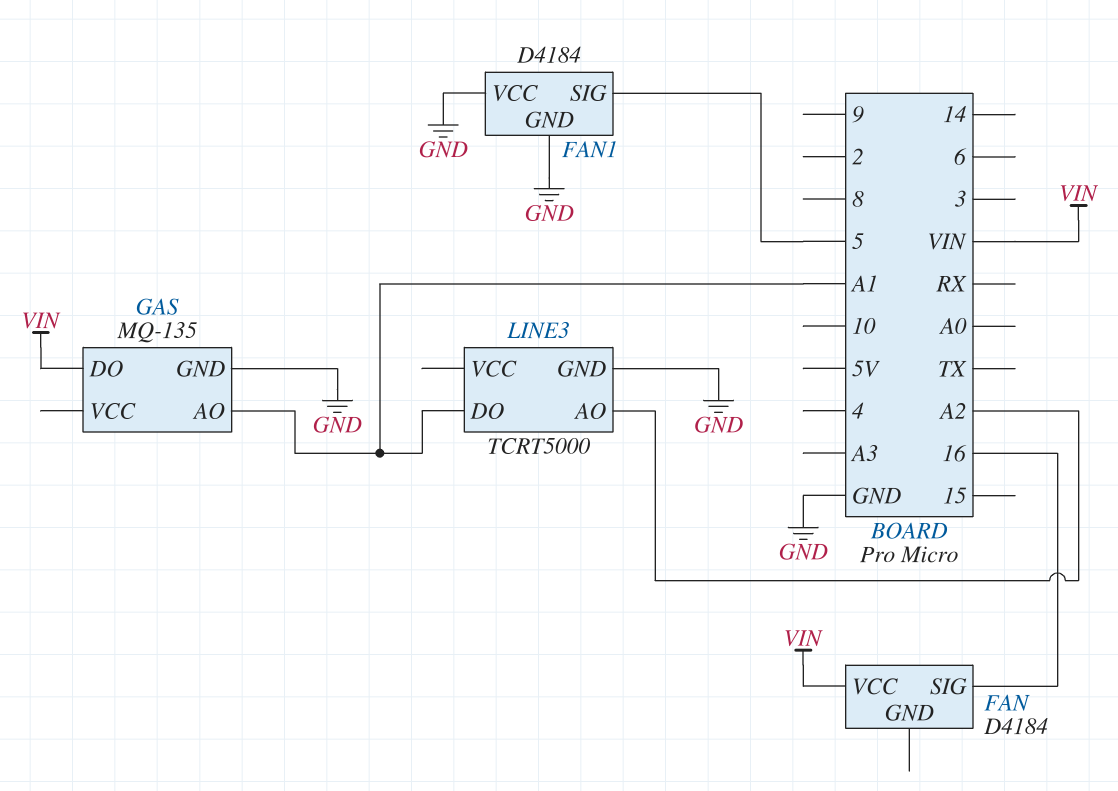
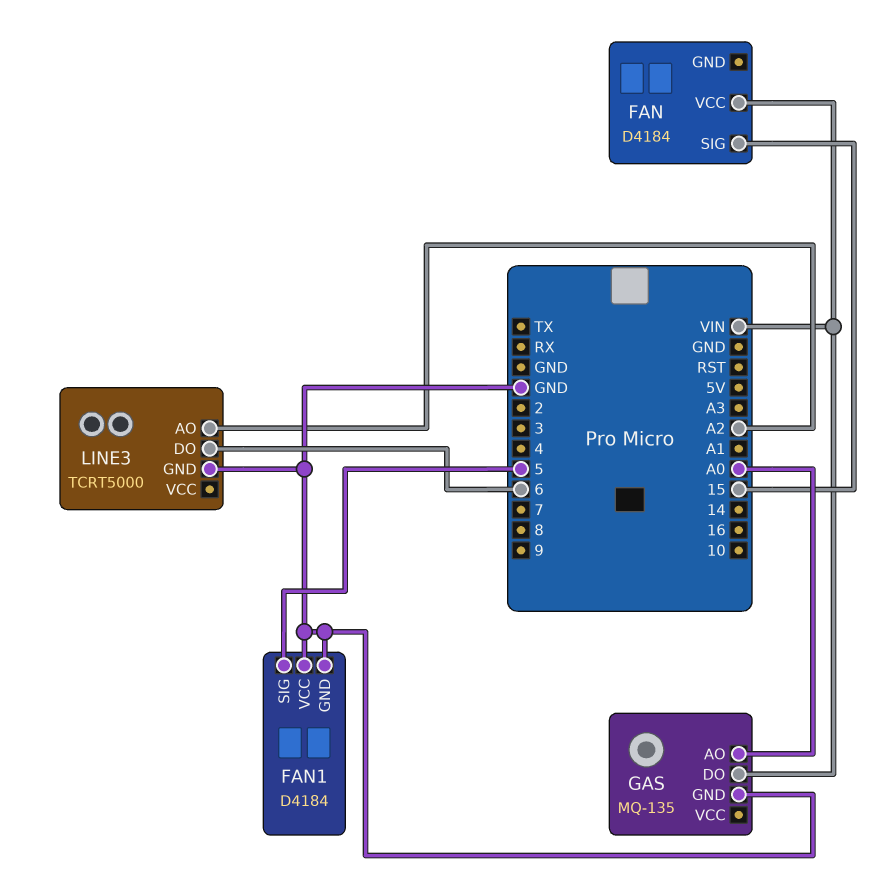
FAN pin SIG: 16 -> 15
GAS pin AO: A1 -> A0
LINE3 pin DO: A1 -> 6

